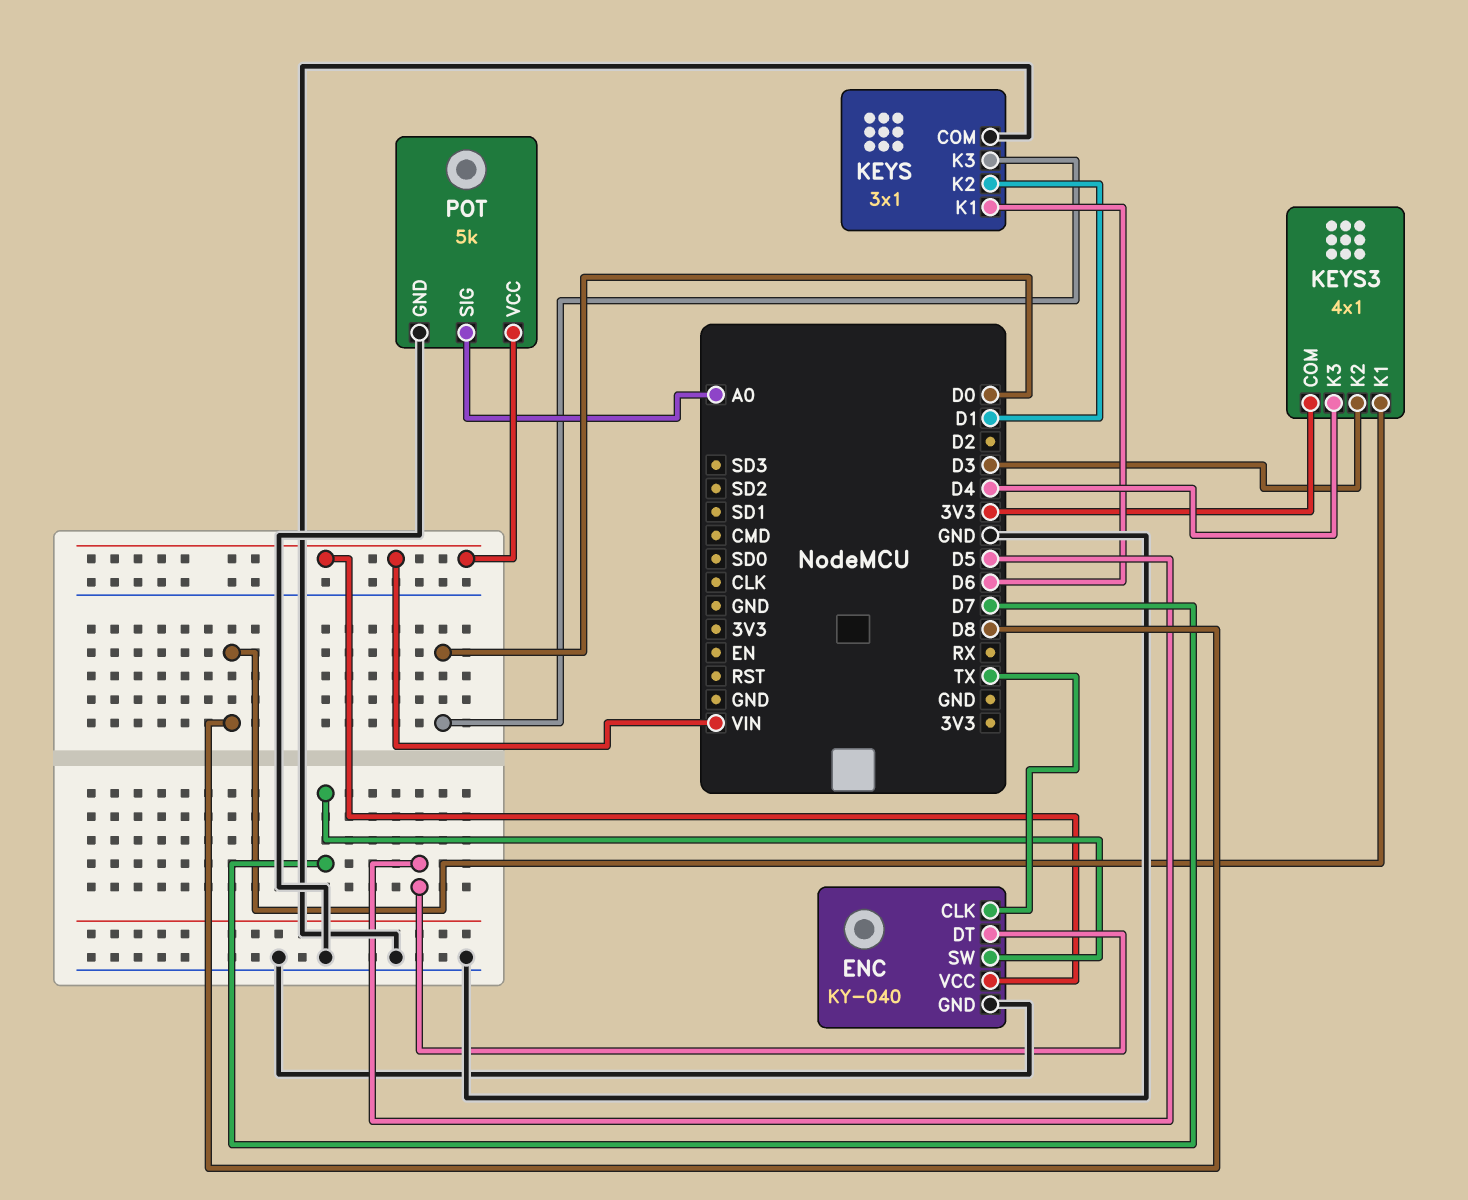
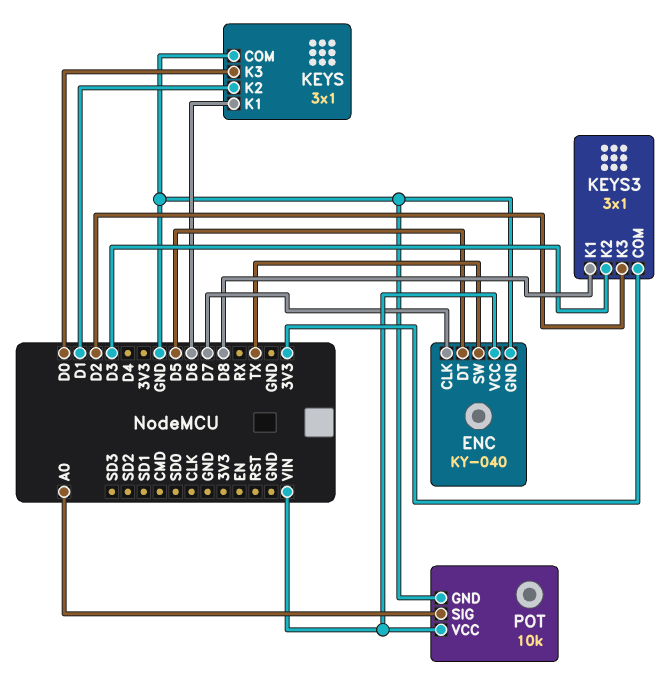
ENC pin CLK: TX -> D7
ENC pin SW: D7 -> TX
KEYS3: 4x1 -> 3x1
KEYS3 pin K3: D4 -> D2
POT: 5k -> 10k

